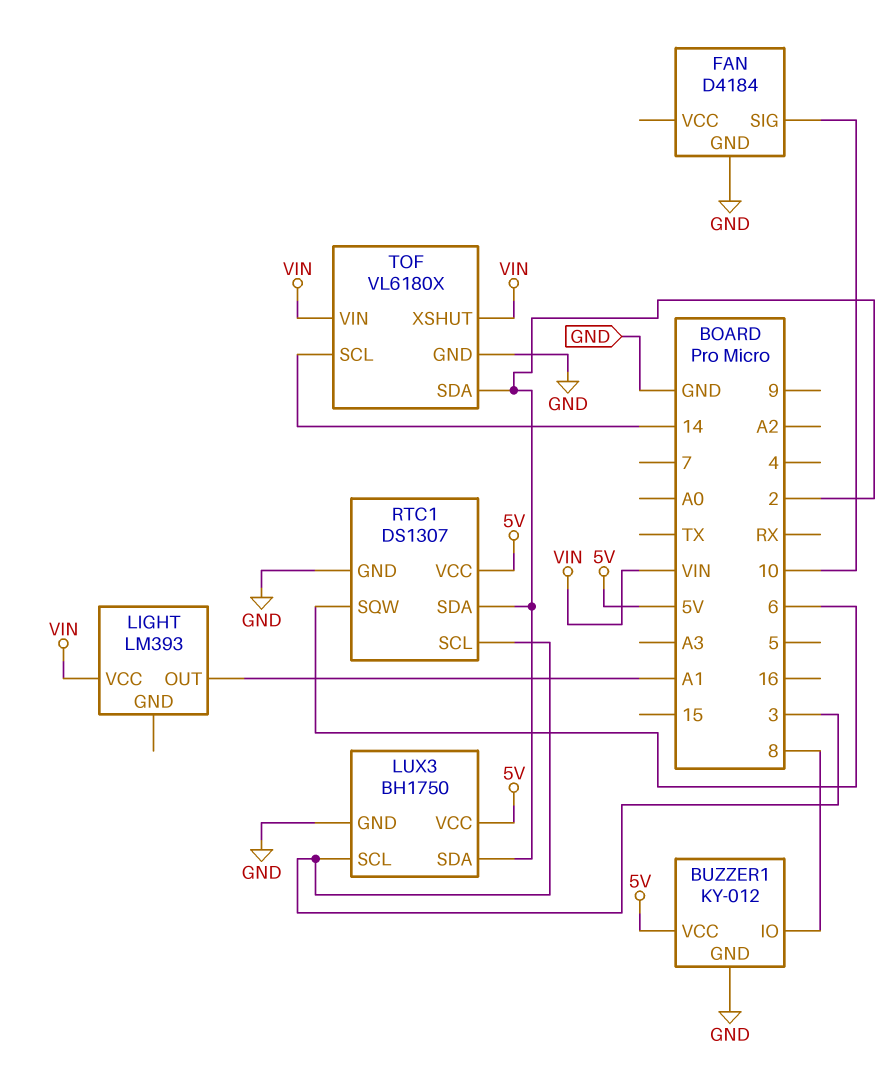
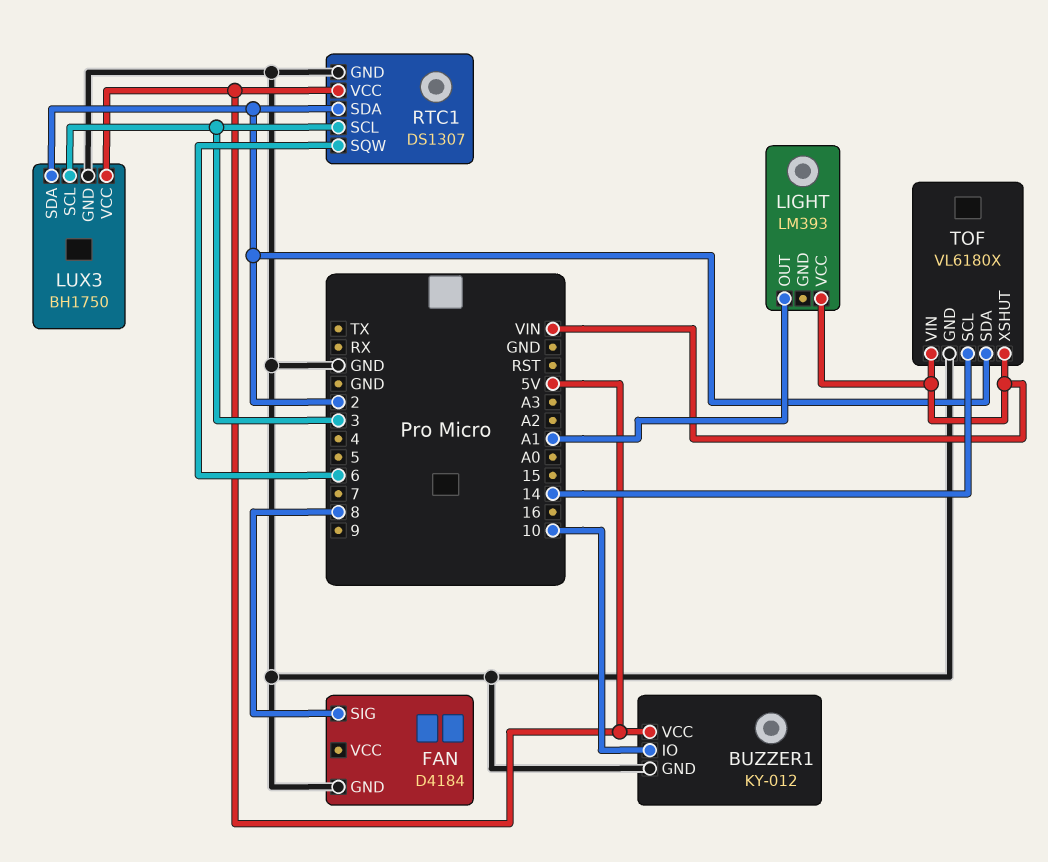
BUZZER1 pin IO: 8 -> 10
FAN pin SIG: 10 -> 8

